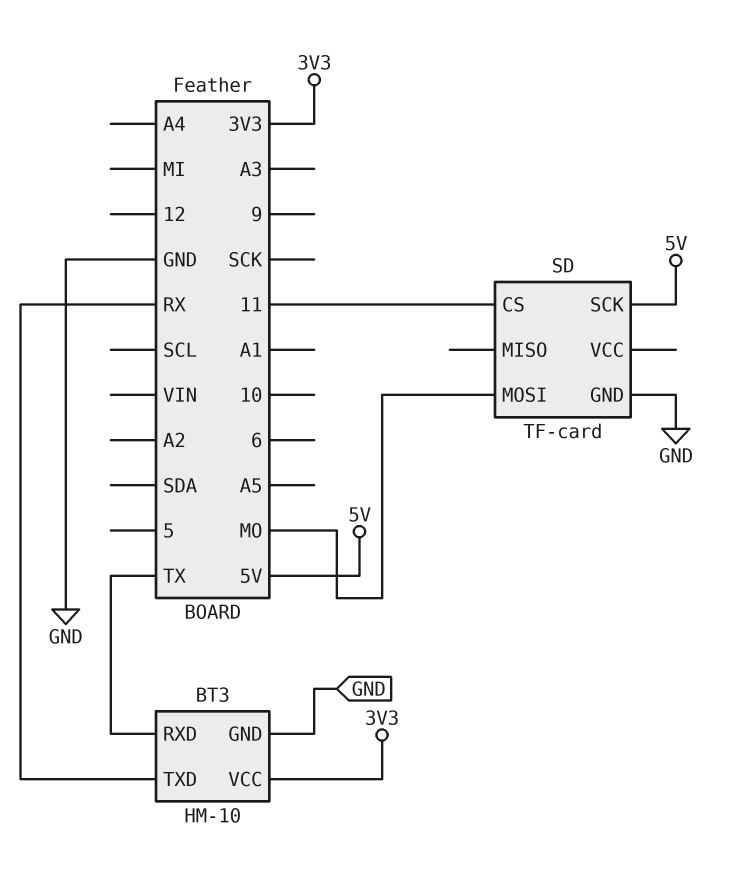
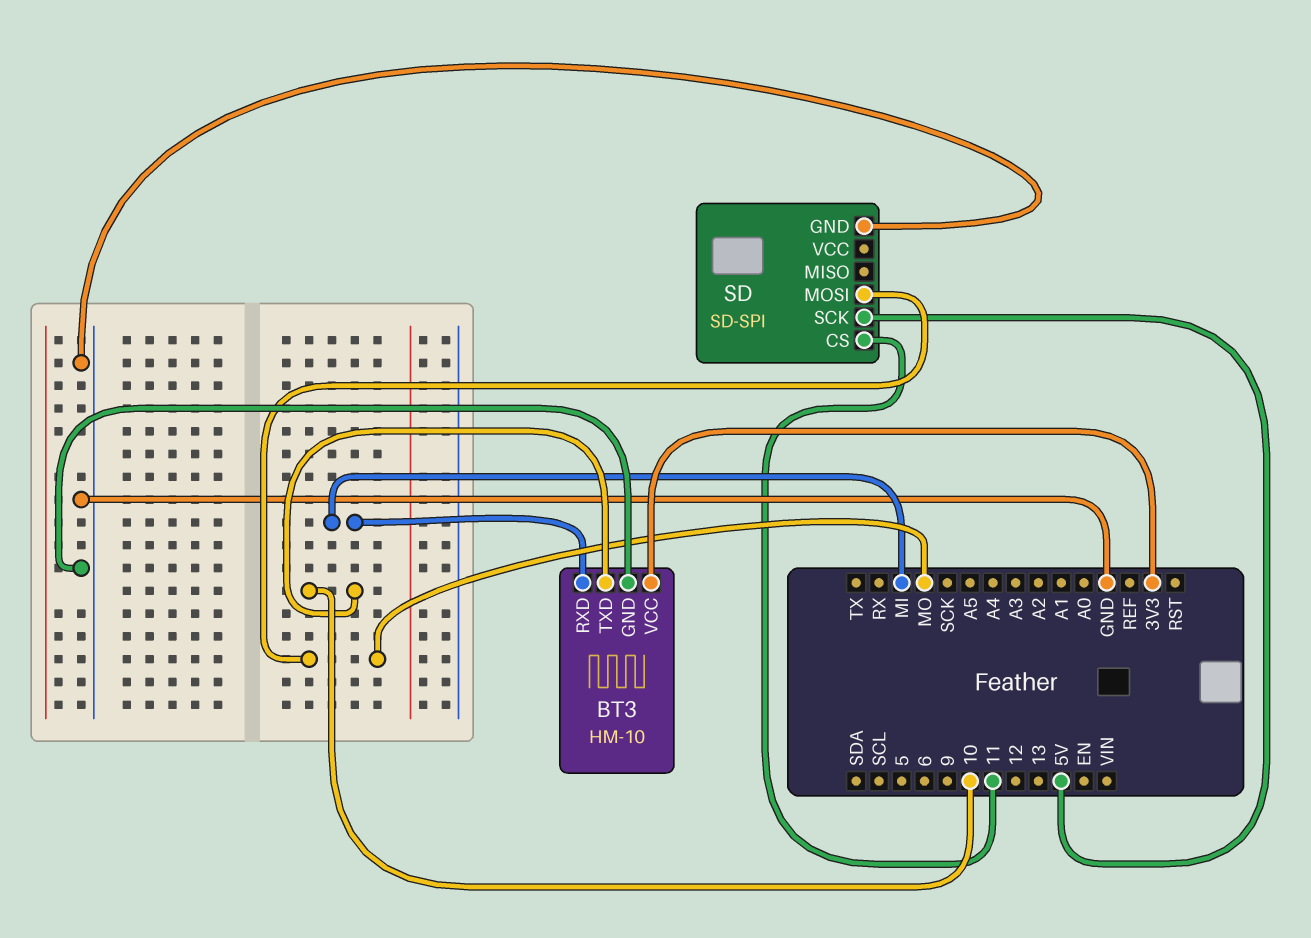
BT3 pin RXD: TX -> MI
BT3 pin TXD: RX -> 10
SD: TF-card -> SD-SPI

